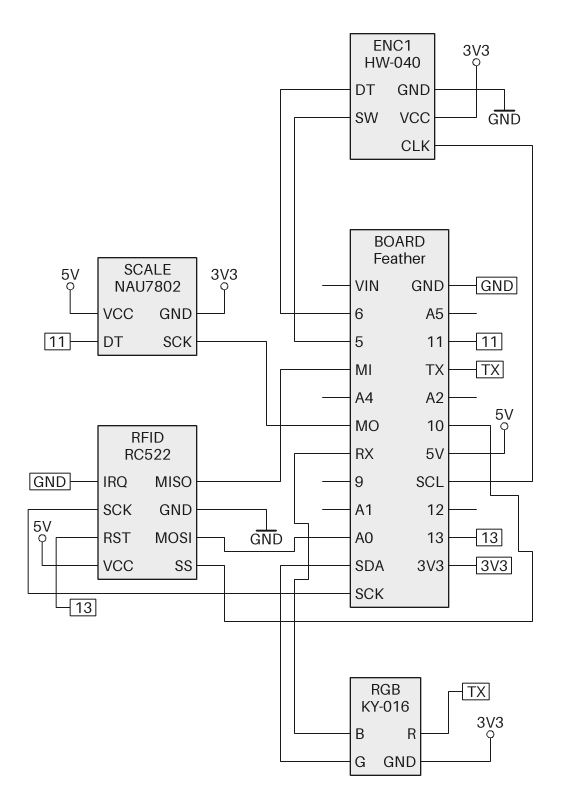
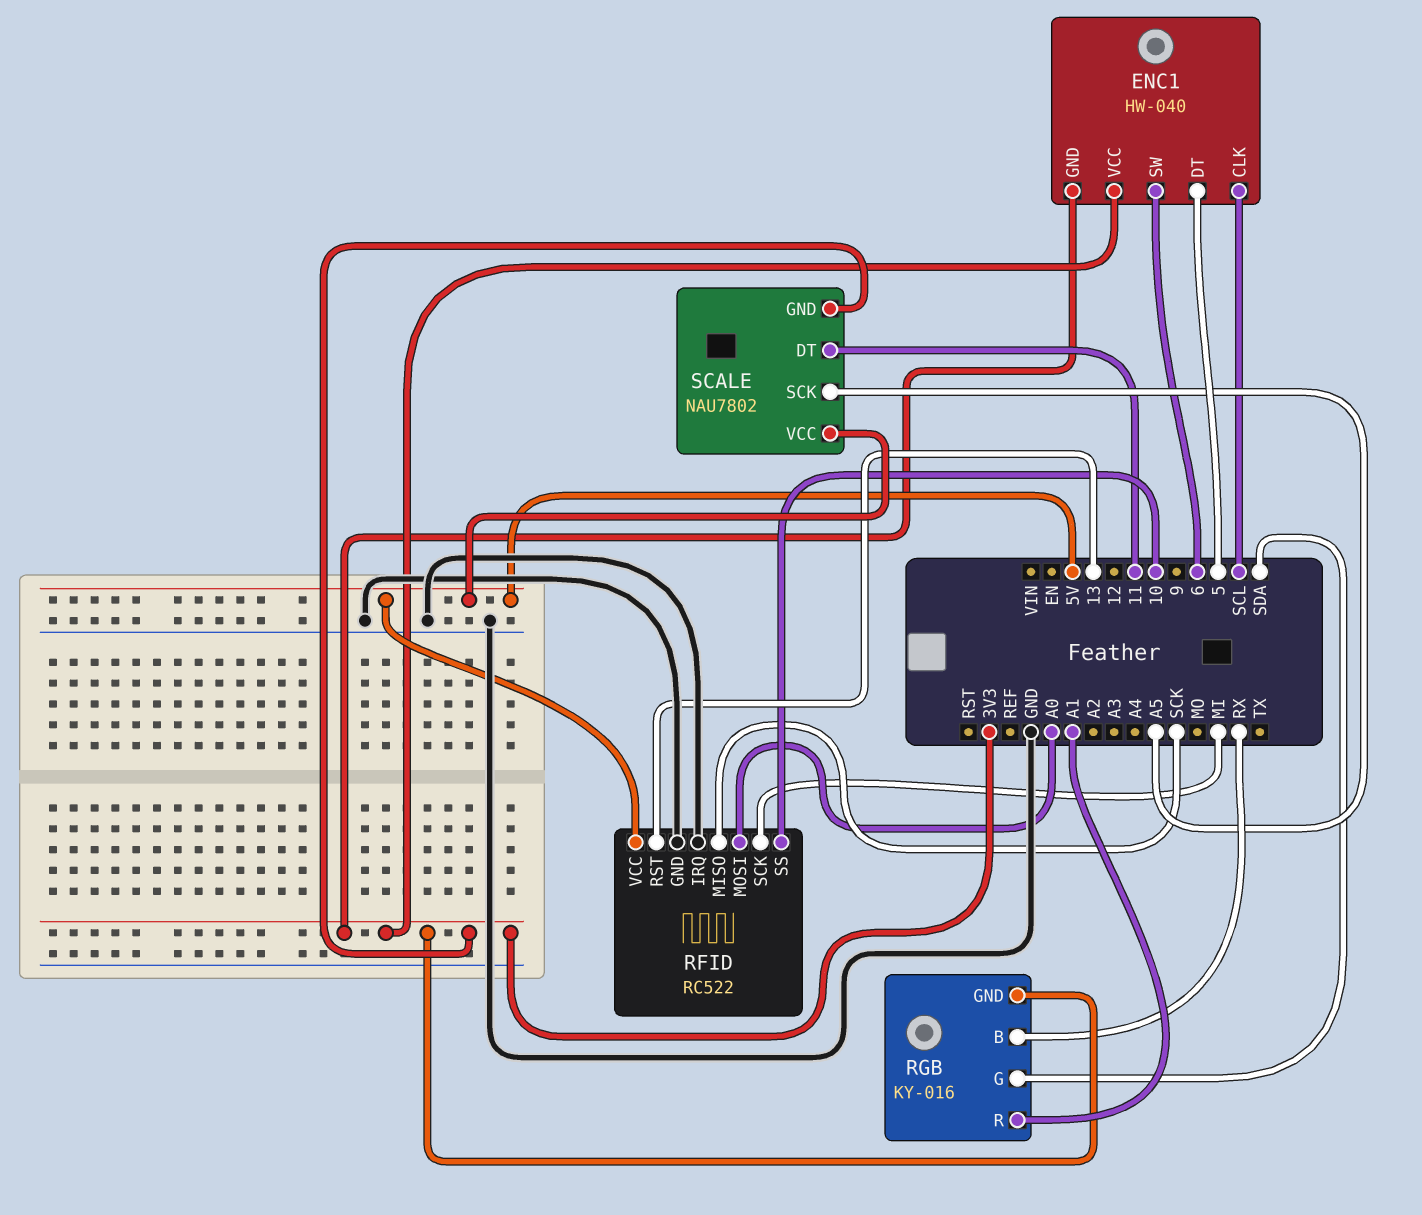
ENC1 pin DT: 6 -> 5
ENC1 pin GND: GND -> 3V3
ENC1 pin SW: 5 -> 6
RFID pin MISO: MI -> SCK
RFID pin SCK: SCK -> MI
RGB pin R: TX -> A1
SCALE pin SCK: MO -> A5

